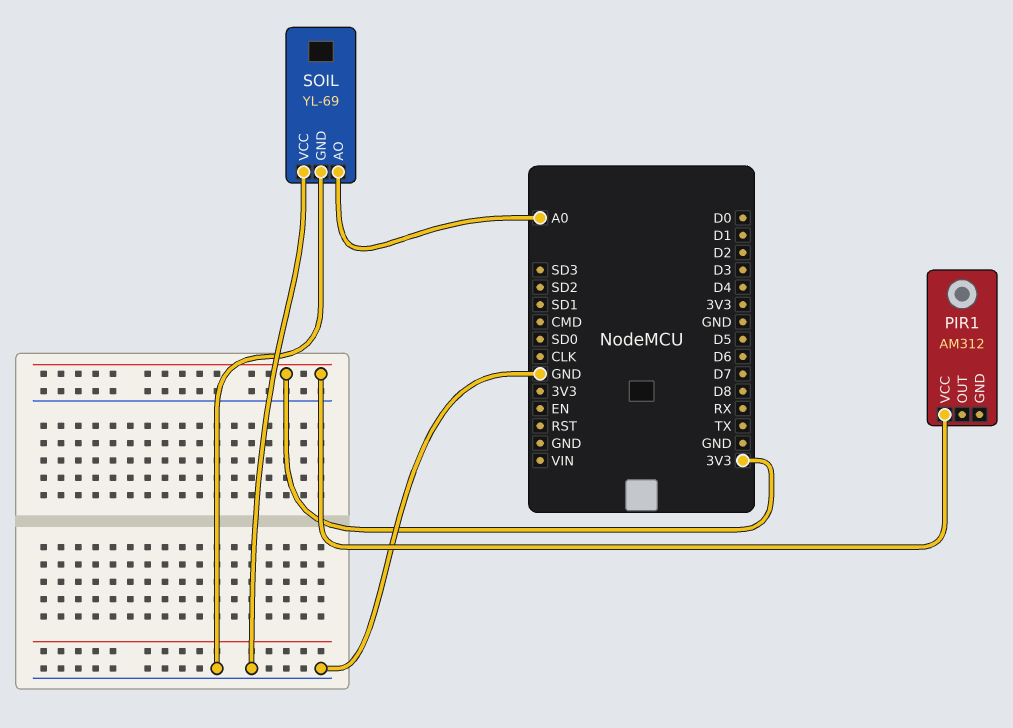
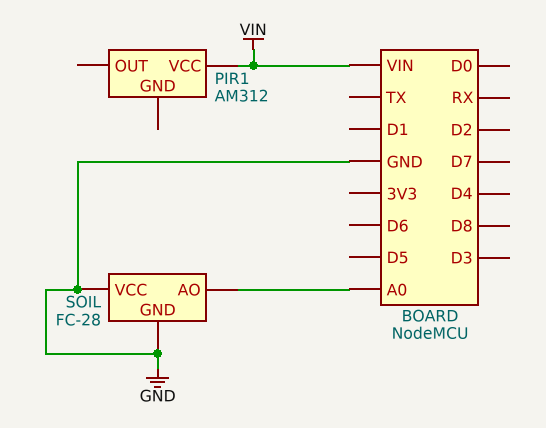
PIR1 pin VCC: 3V3 -> VIN
SOIL: YL-69 -> FC-28

